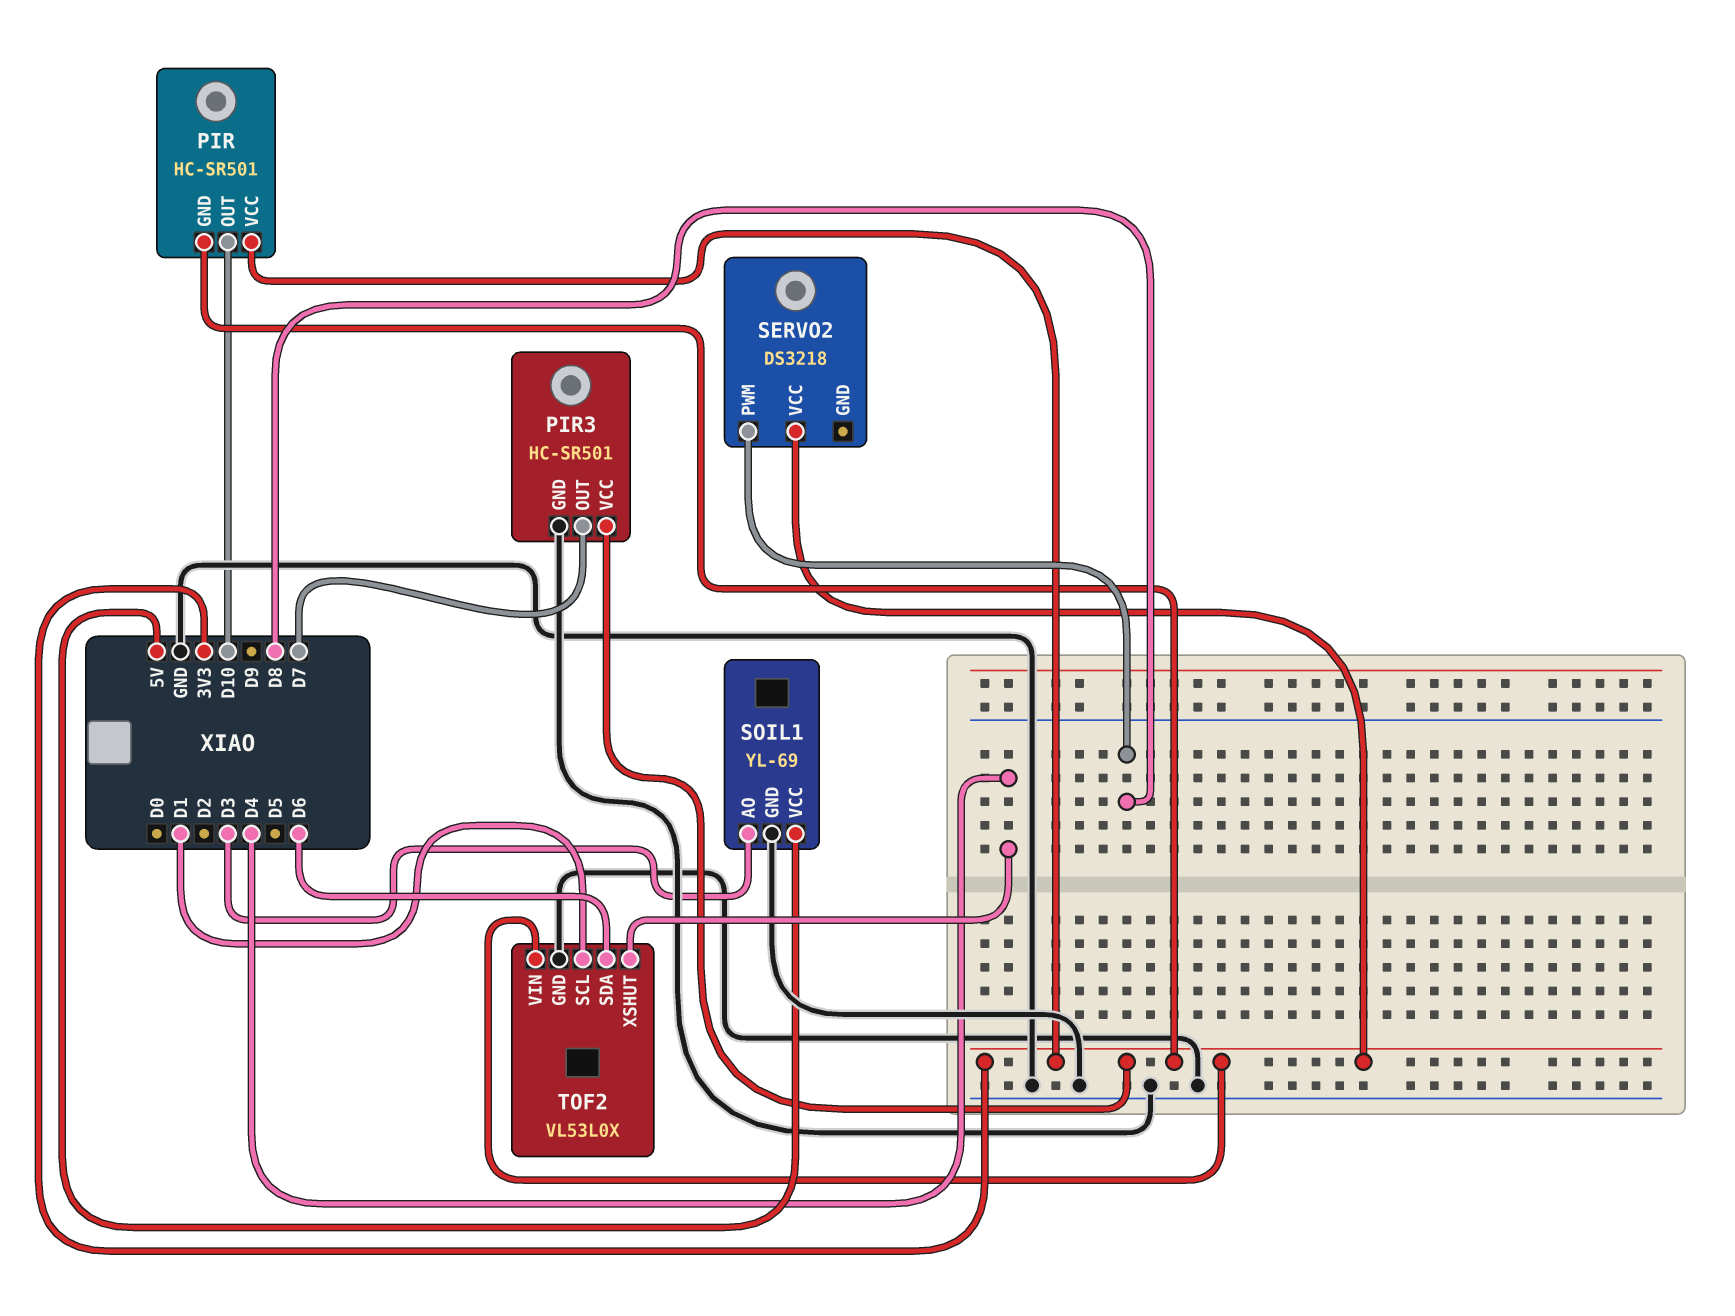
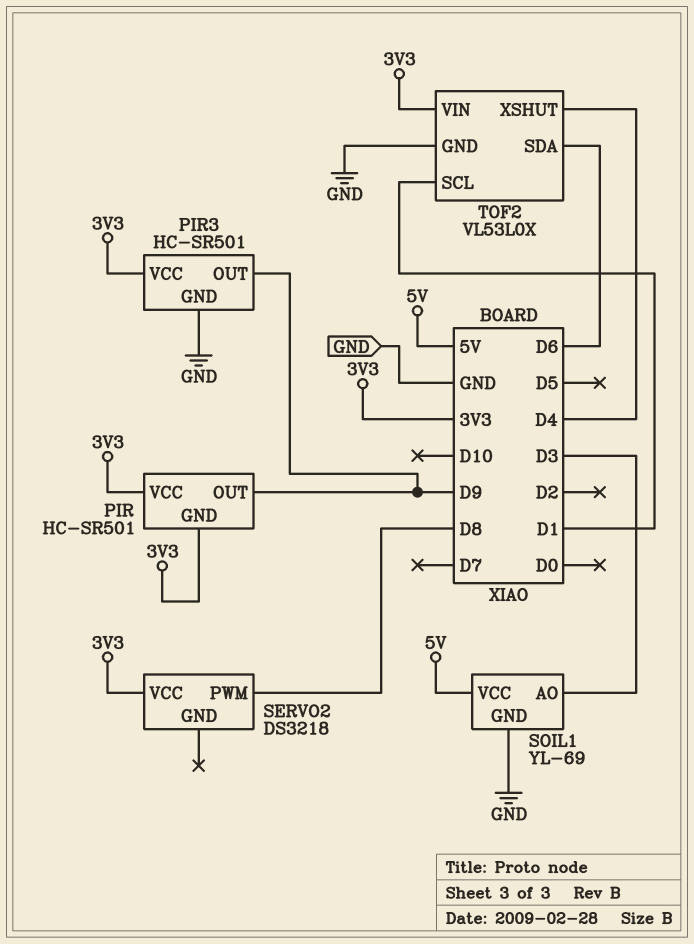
PIR pin OUT: D10 -> D9
PIR3 pin OUT: D7 -> D9

